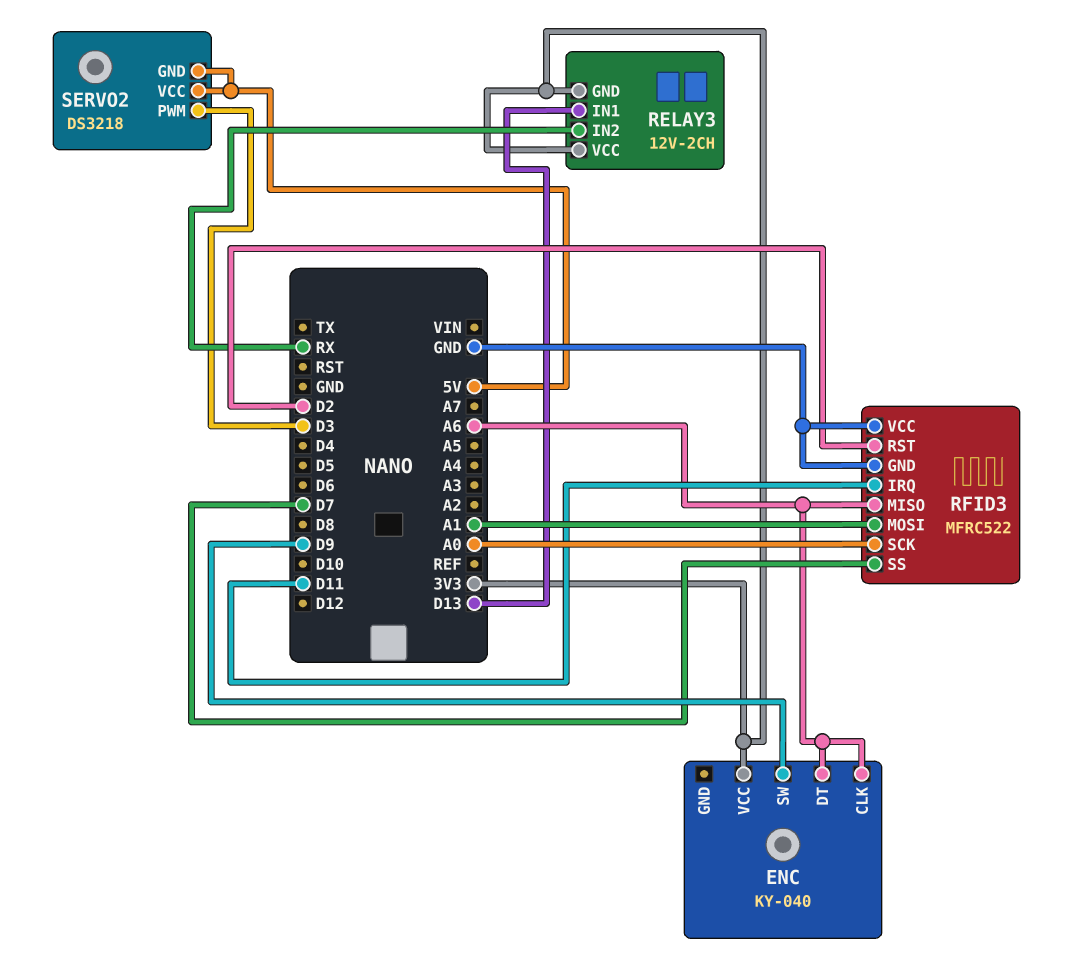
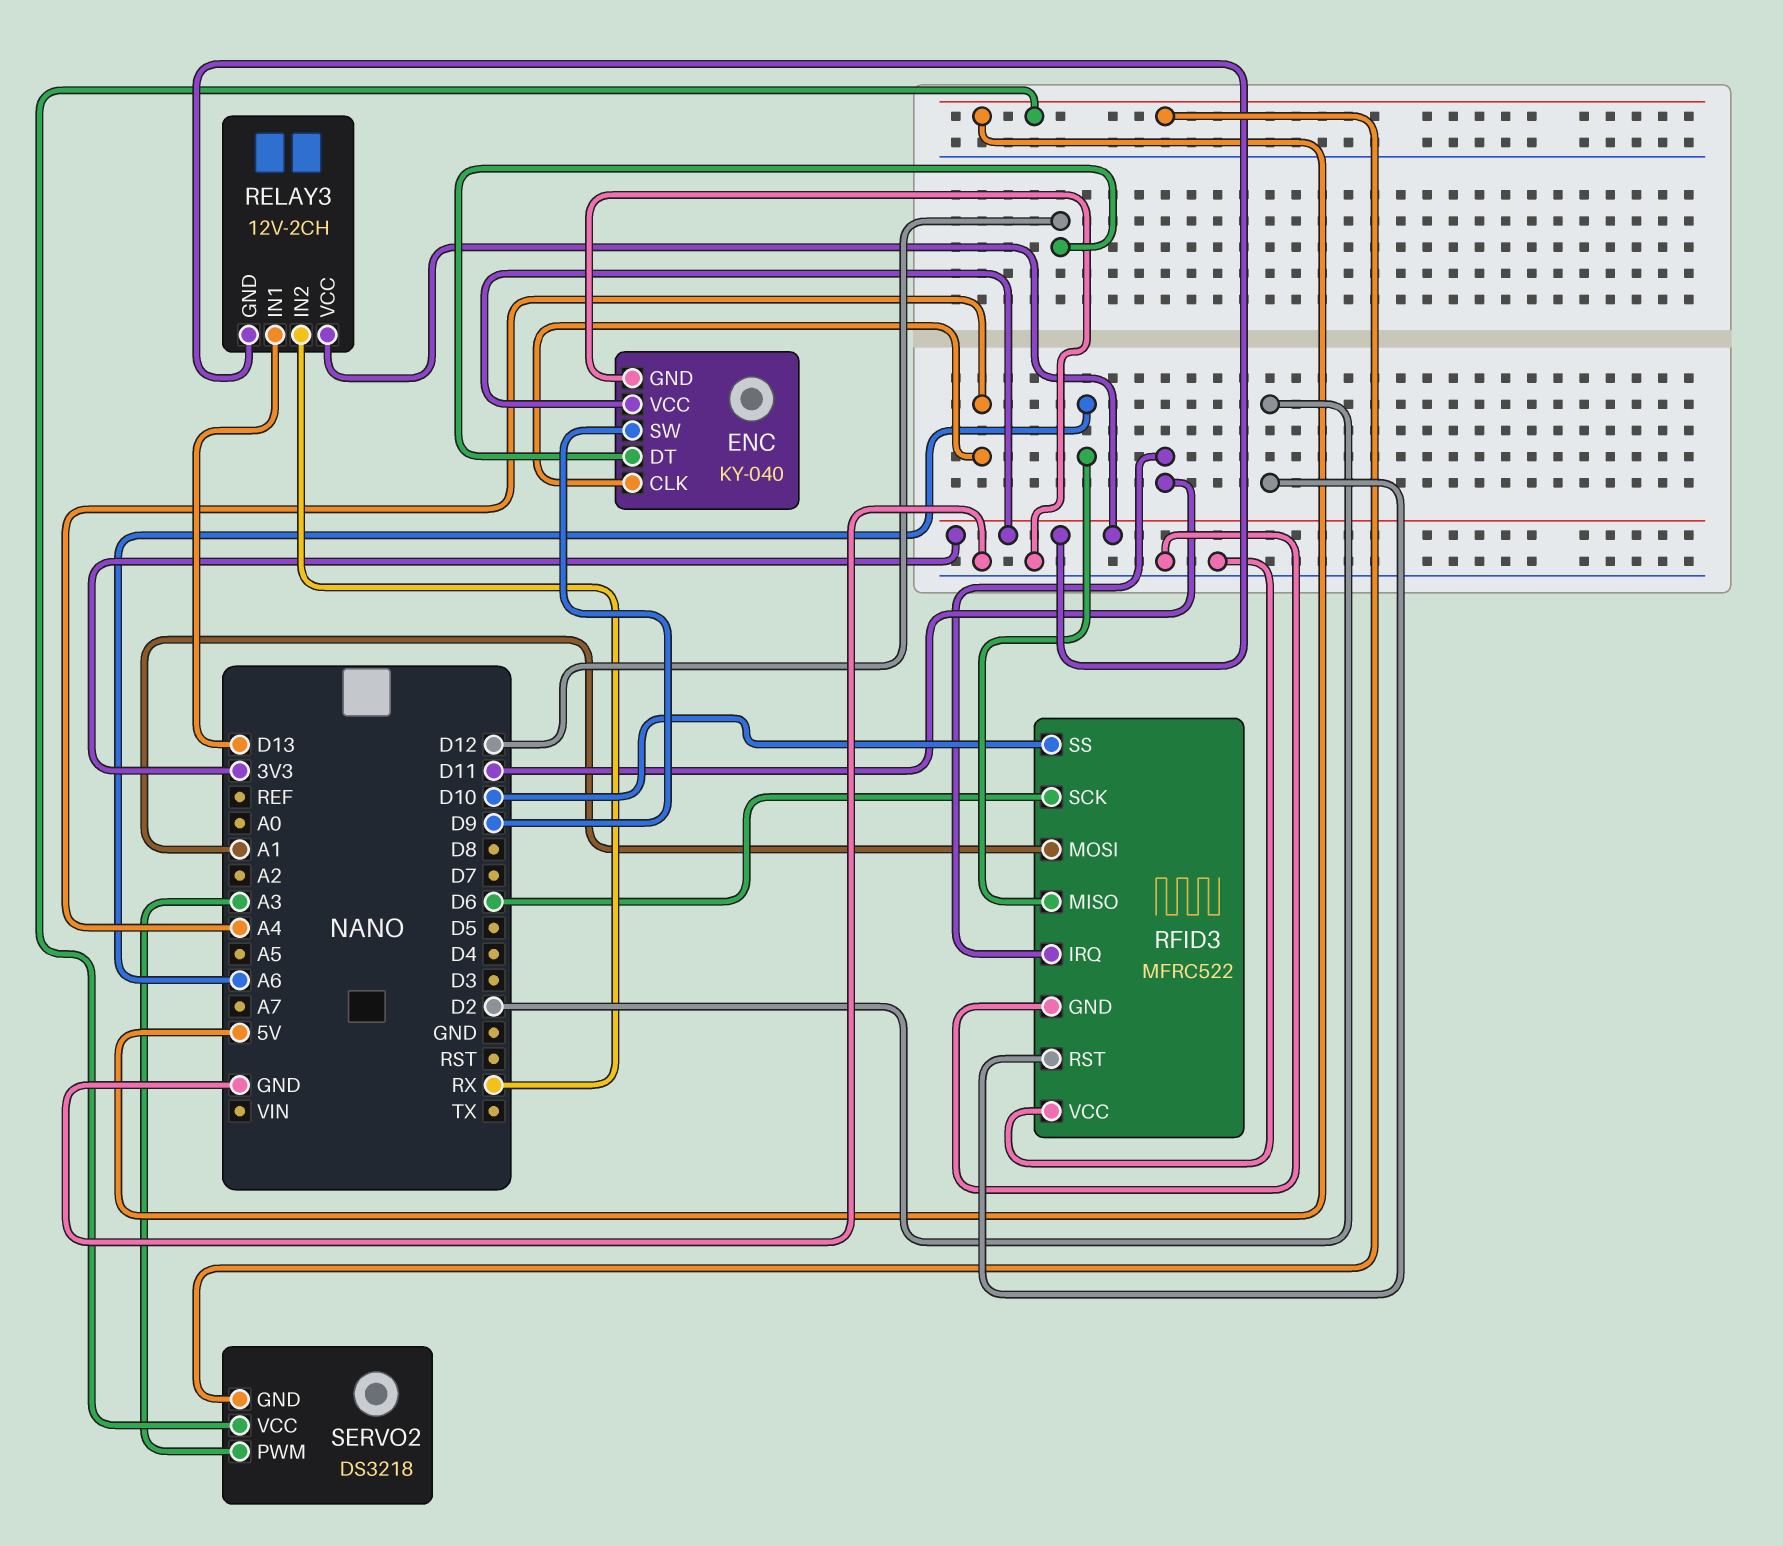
ENC pin CLK: A6 -> A4
ENC pin DT: A6 -> D12
ENC pin GND: none -> GND
RFID3 pin SCK: A0 -> D6
RFID3 pin SS: D7 -> D10
SERVO2 pin PWM: D3 -> A3

